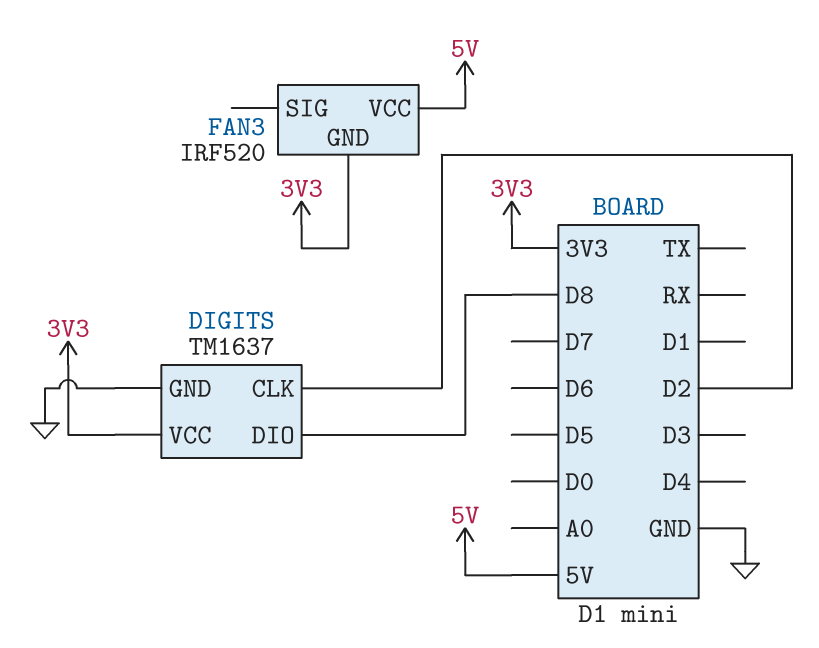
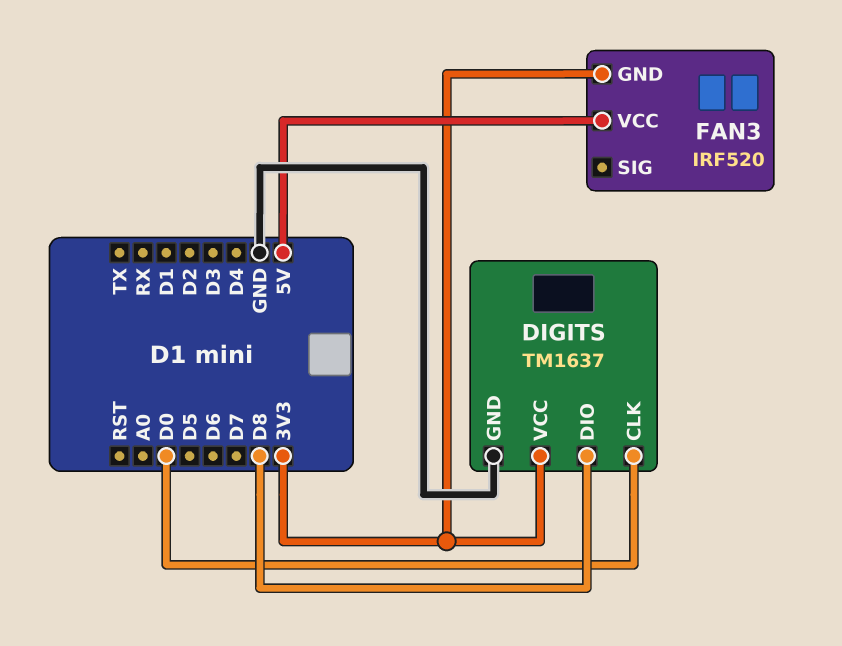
DIGITS pin CLK: D2 -> D0

